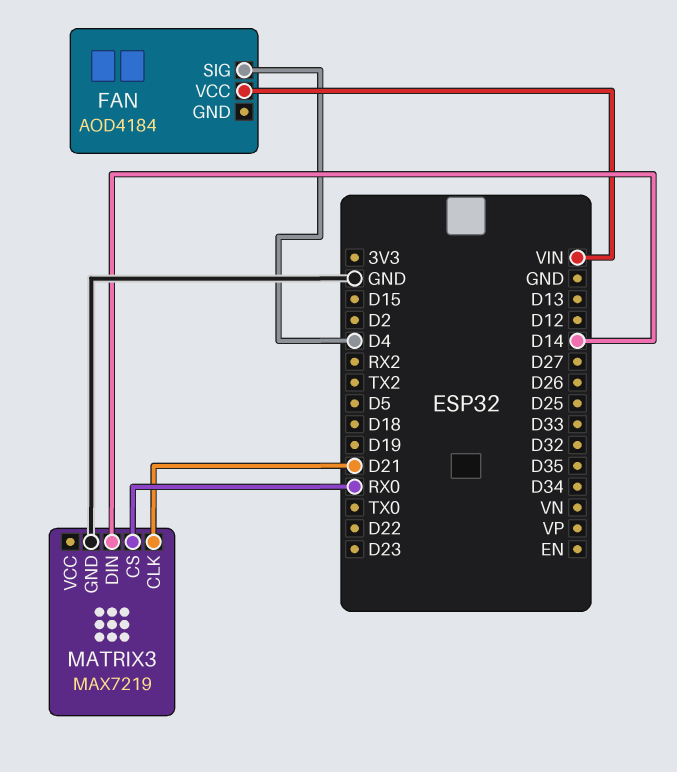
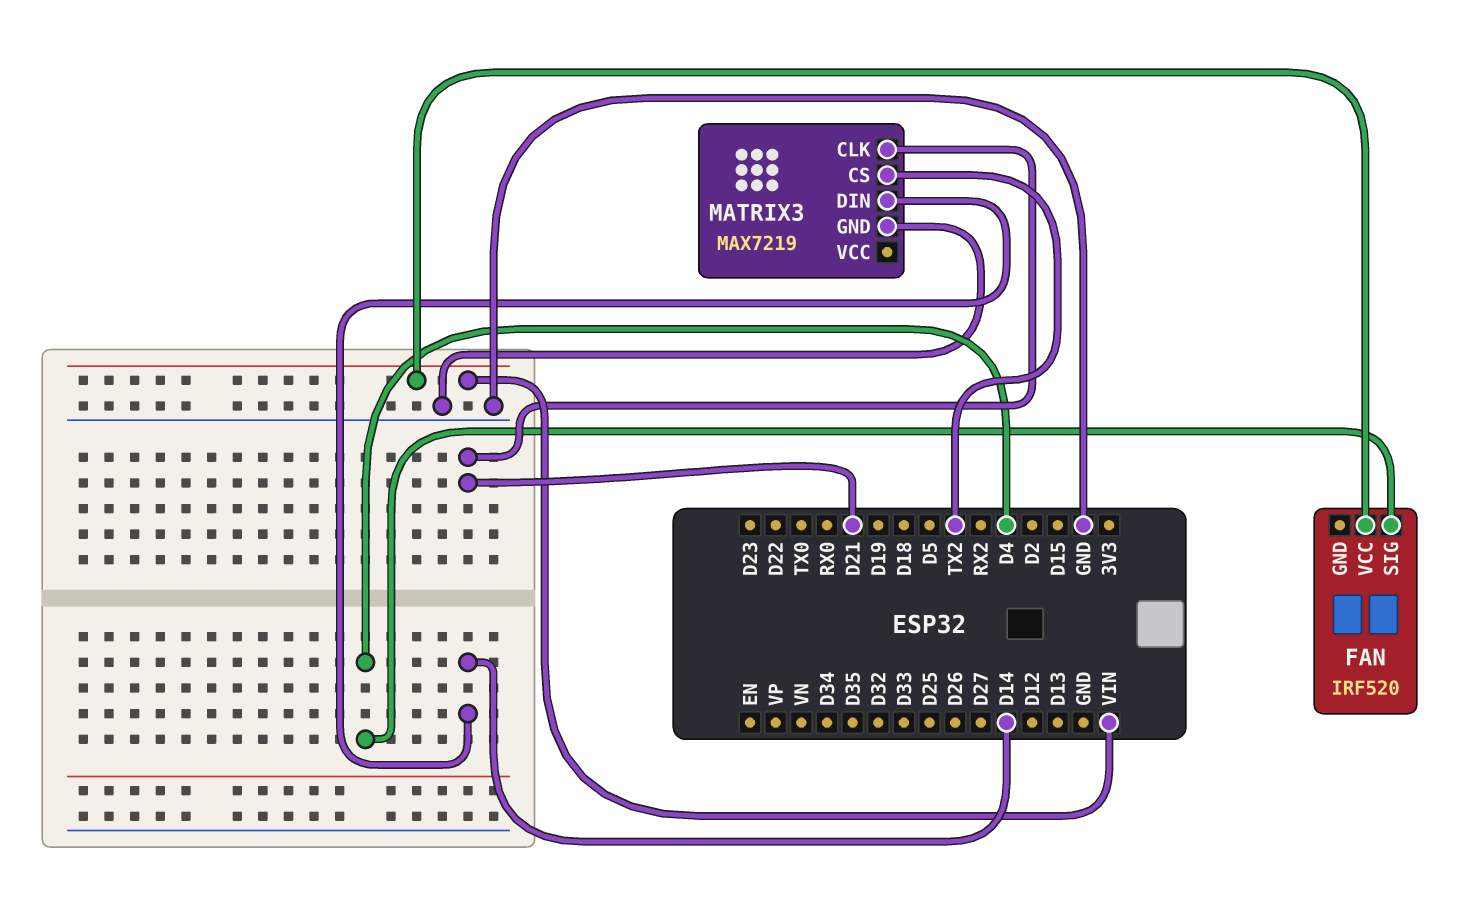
FAN: AOD4184 -> IRF520
MATRIX3 pin CS: RX0 -> TX2

